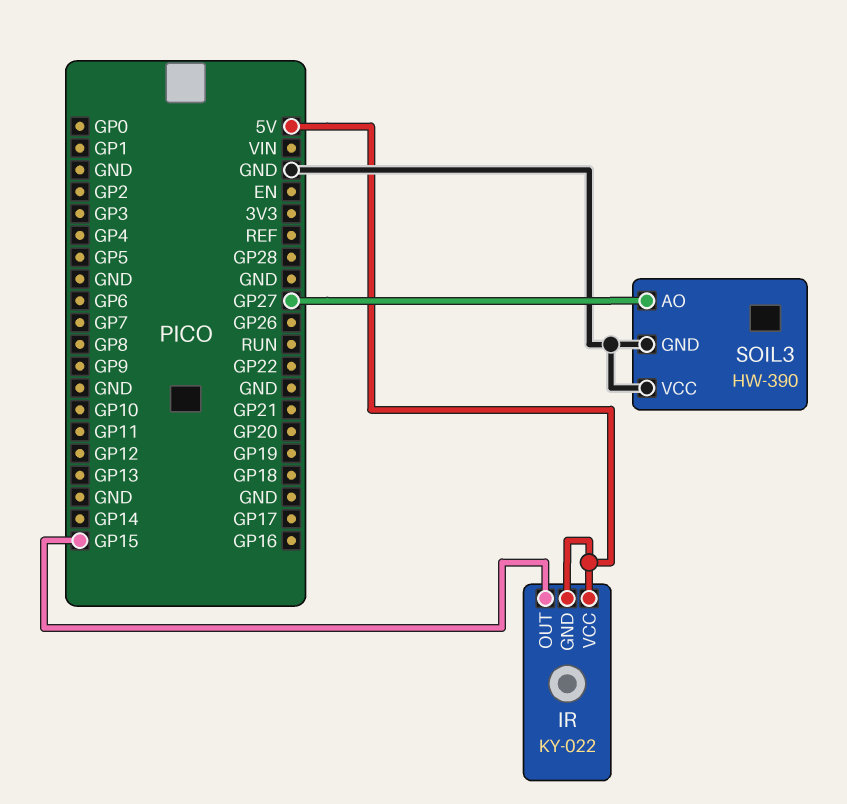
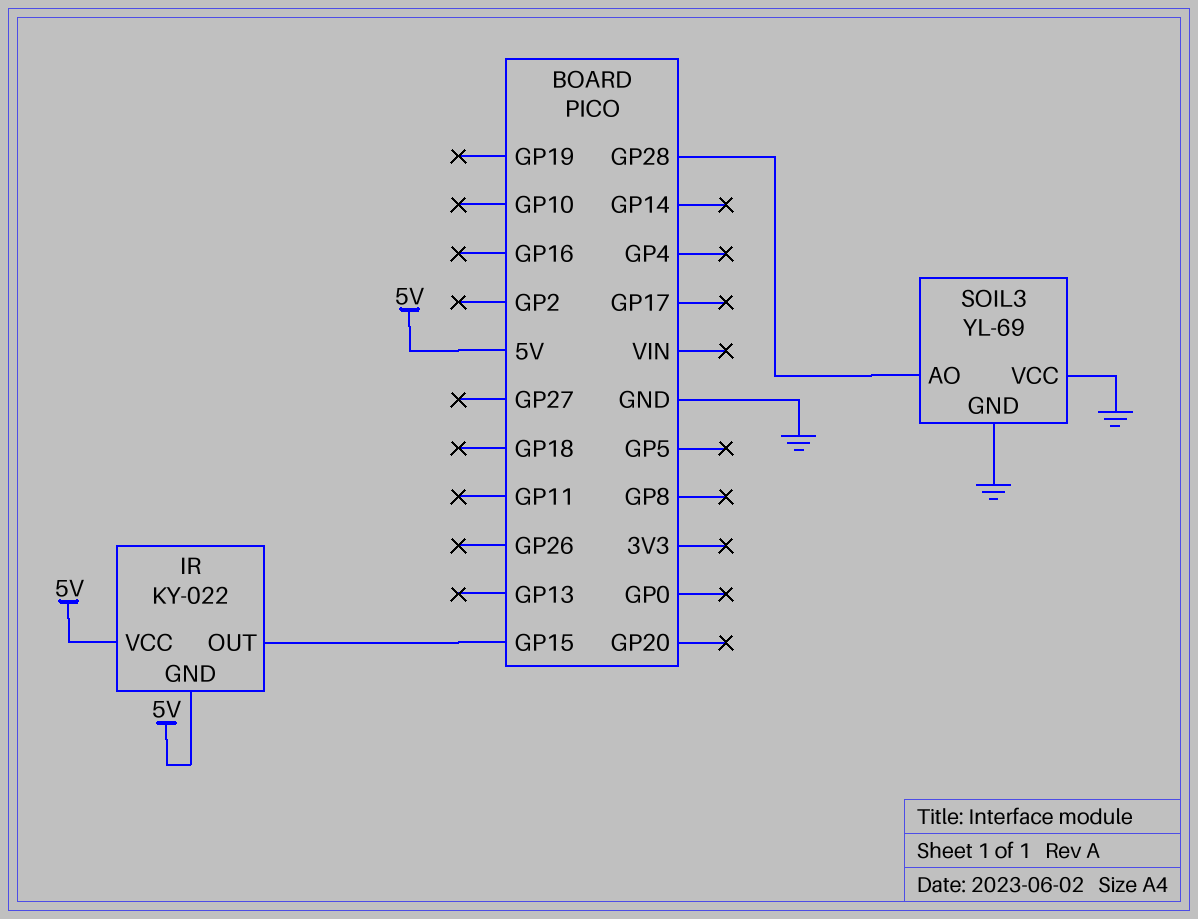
SOIL3: HW-390 -> YL-69
SOIL3 pin AO: GP27 -> GP28

